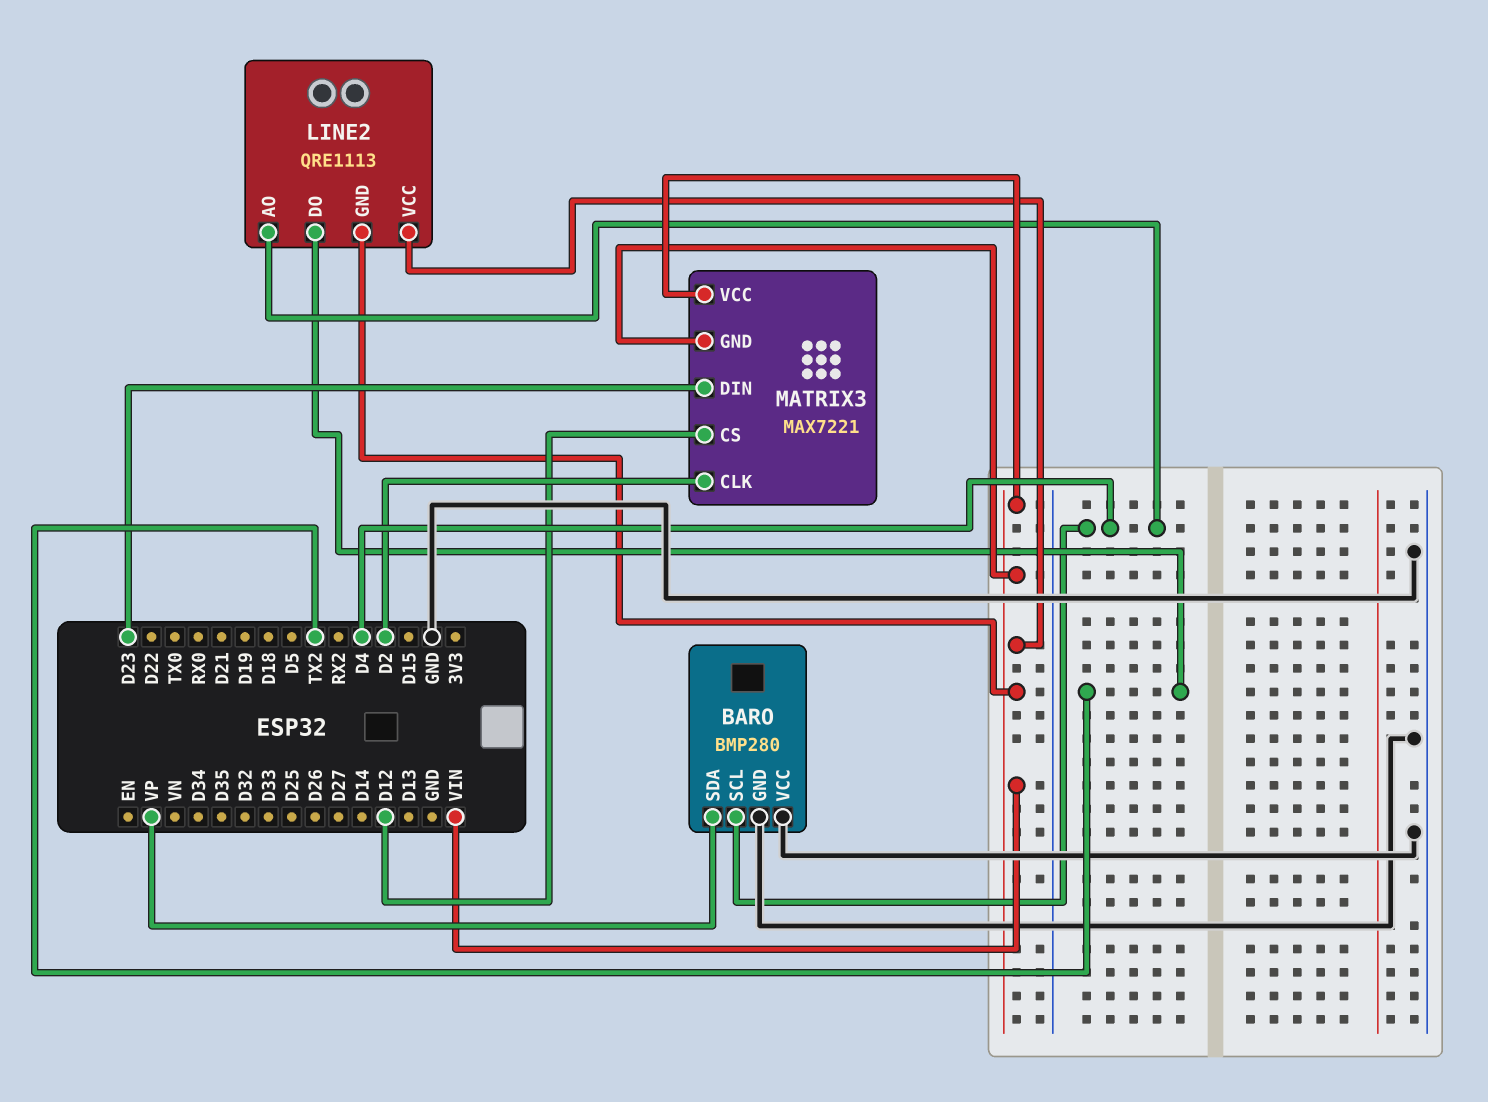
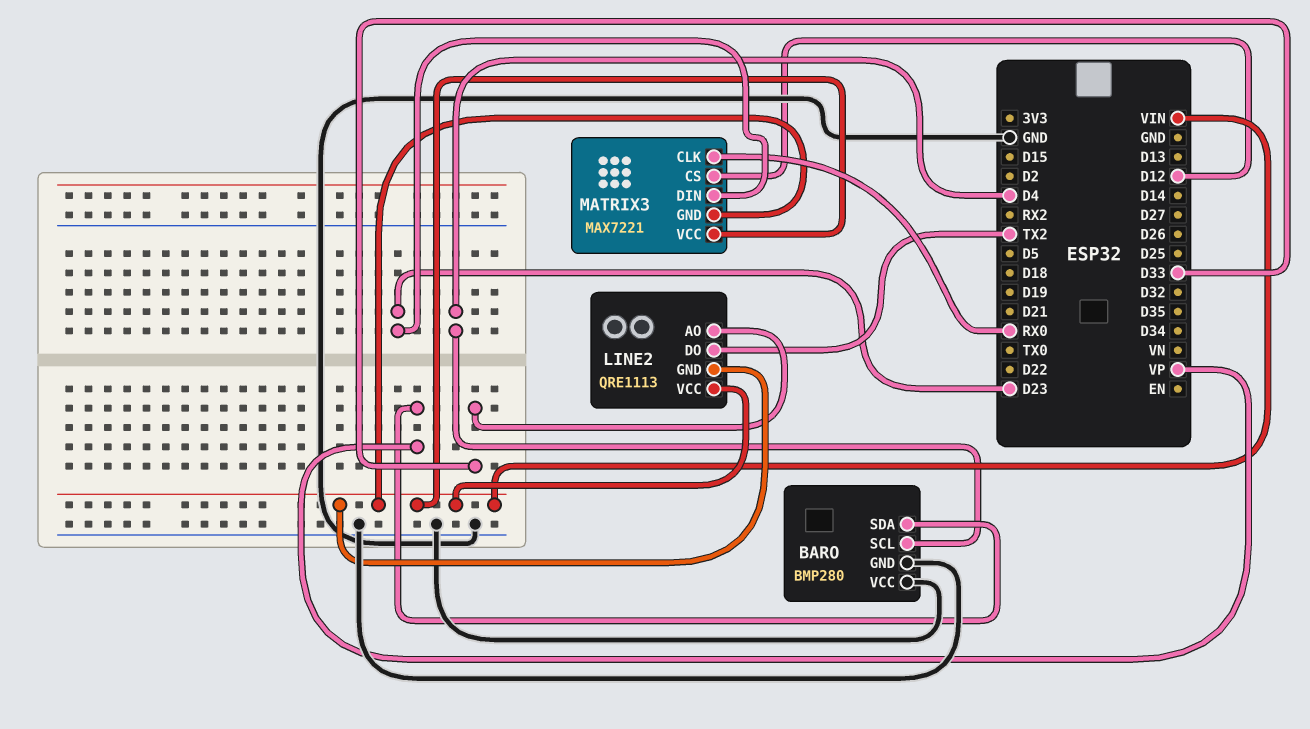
LINE2 pin AO: D4 -> D33
MATRIX3 pin CLK: D2 -> RX0

